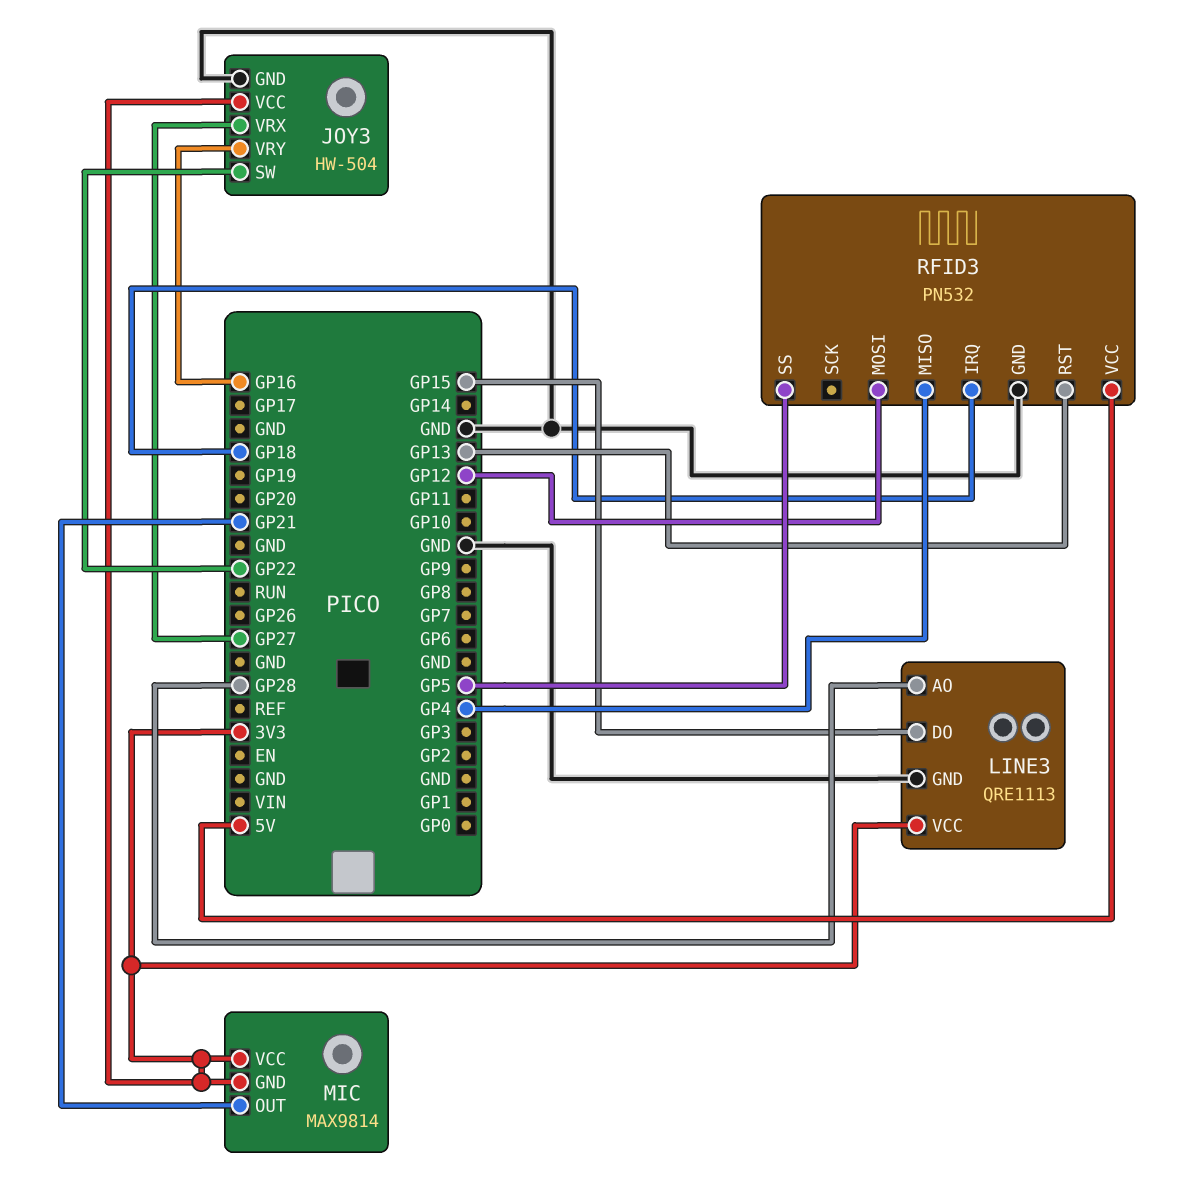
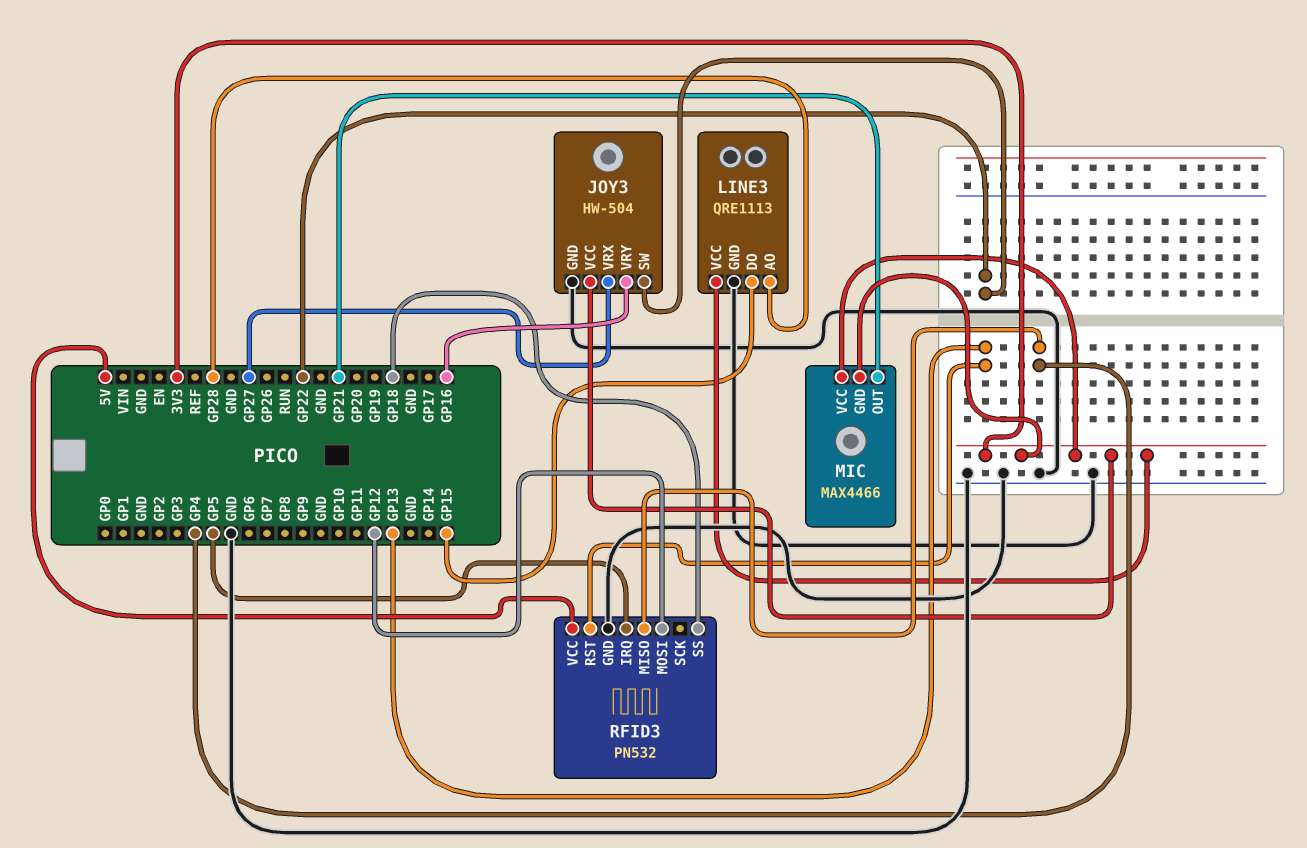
MIC: MAX9814 -> MAX4466
RFID3 pin IRQ: GP18 -> GP5
RFID3 pin SS: GP5 -> GP18

